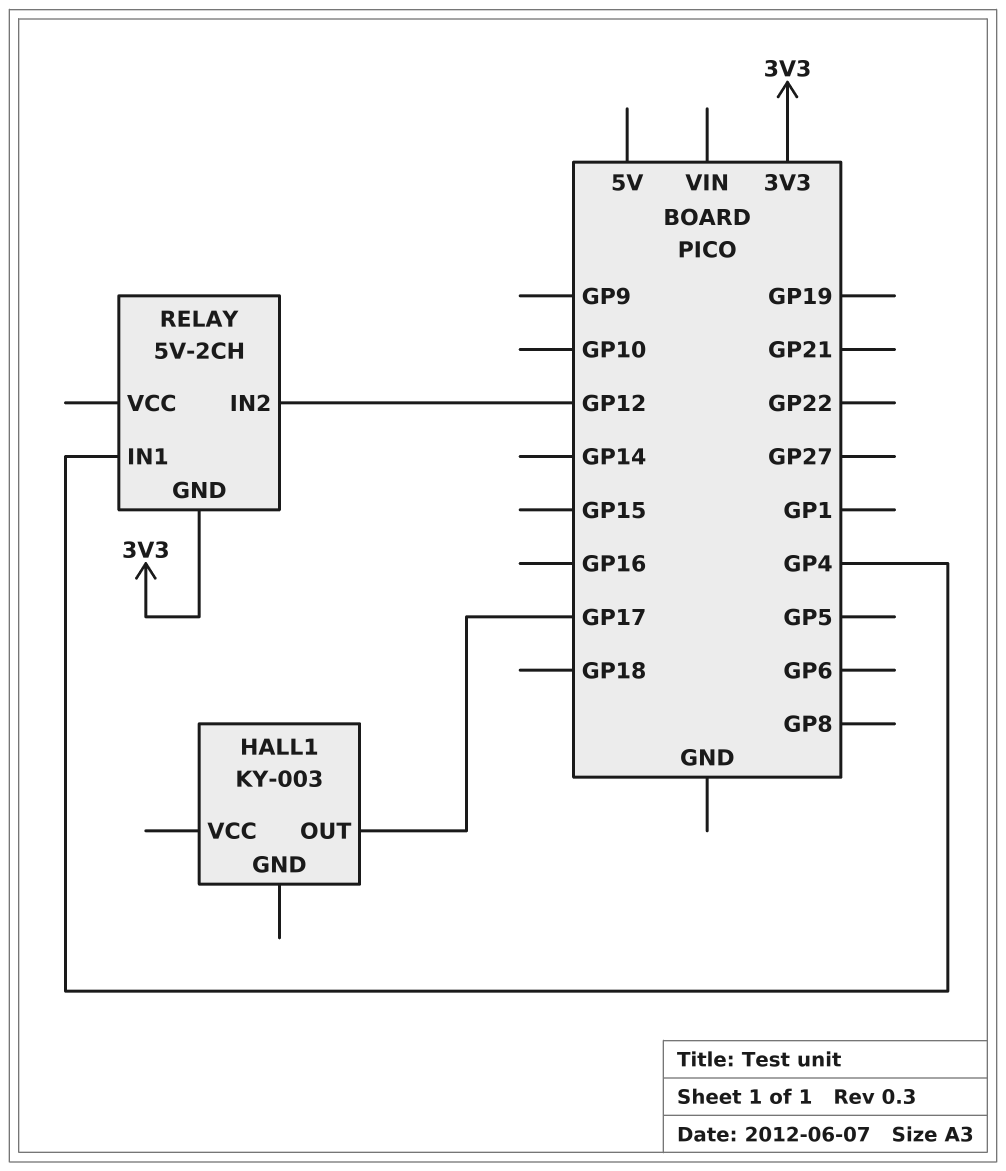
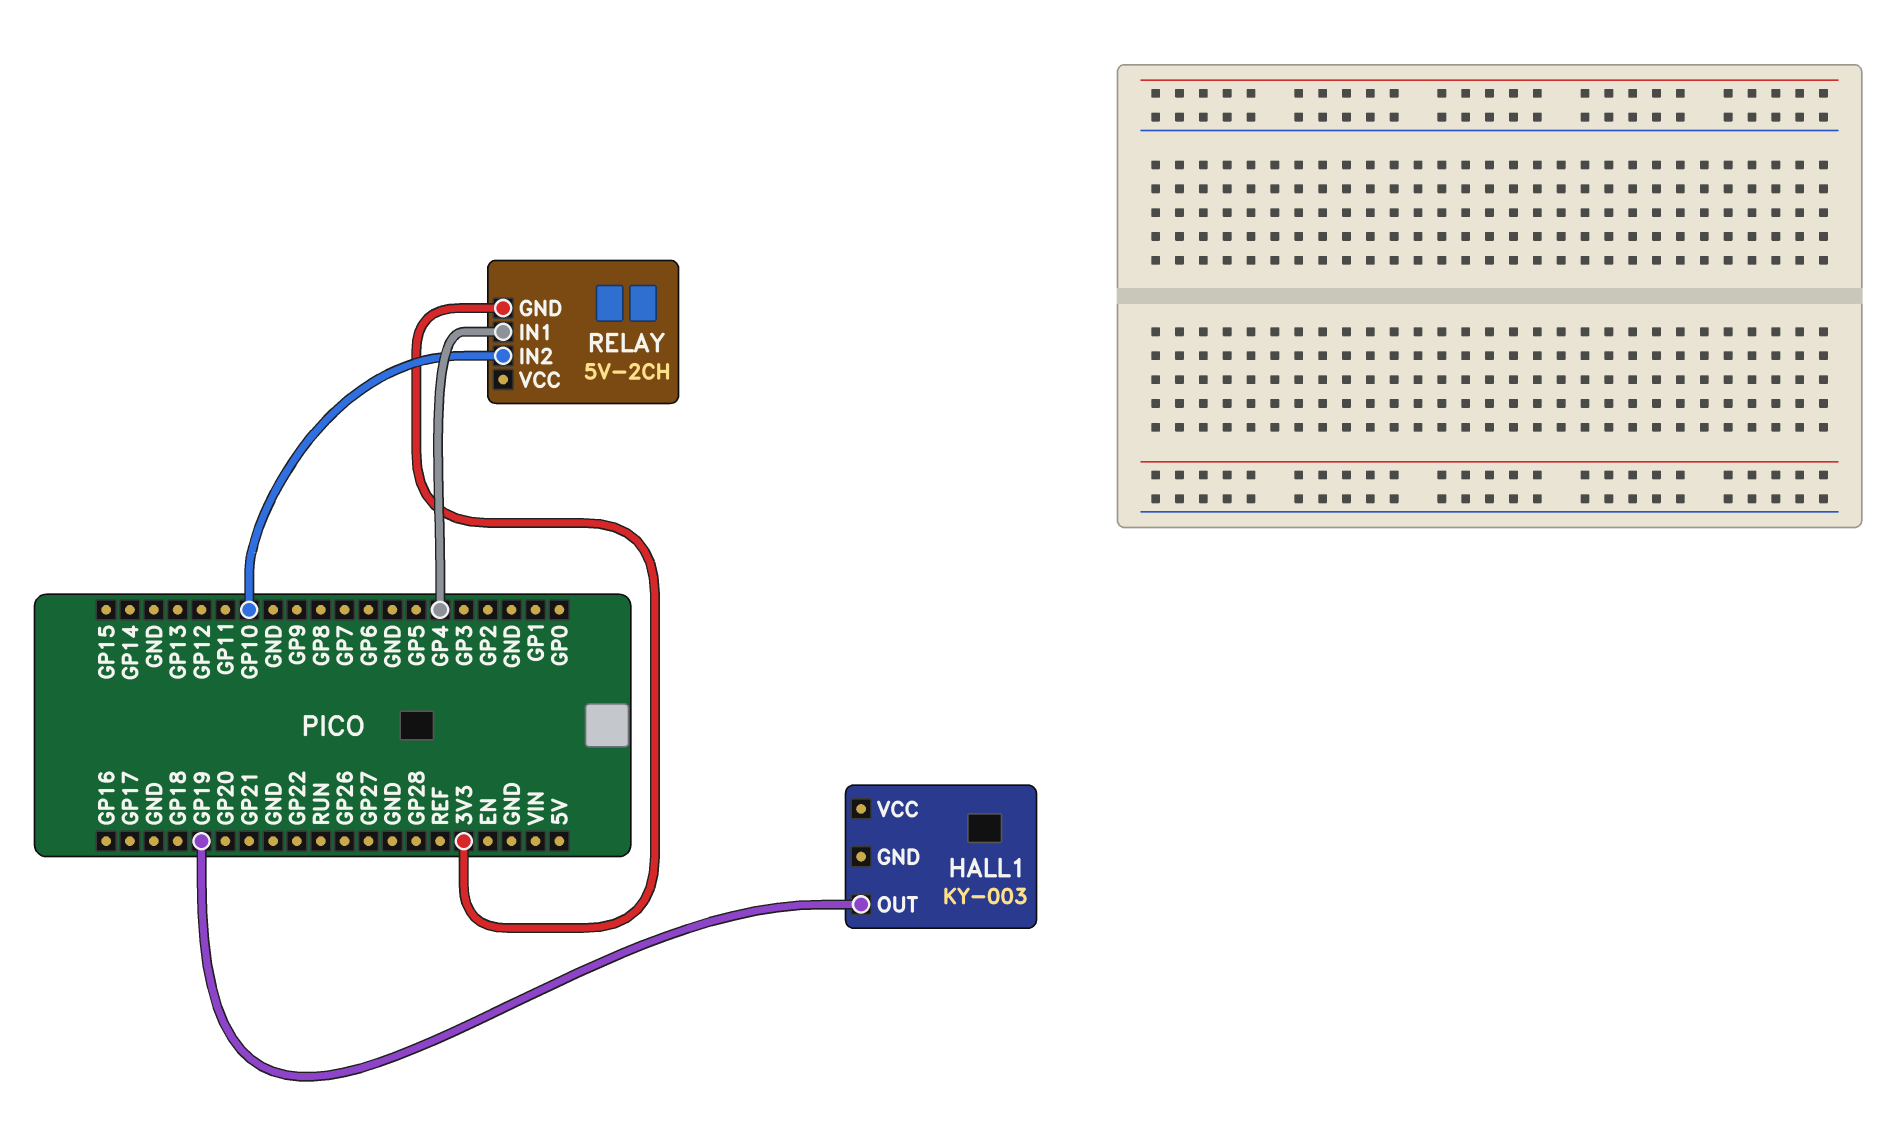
HALL1 pin OUT: GP17 -> GP19
RELAY pin IN2: GP12 -> GP10

